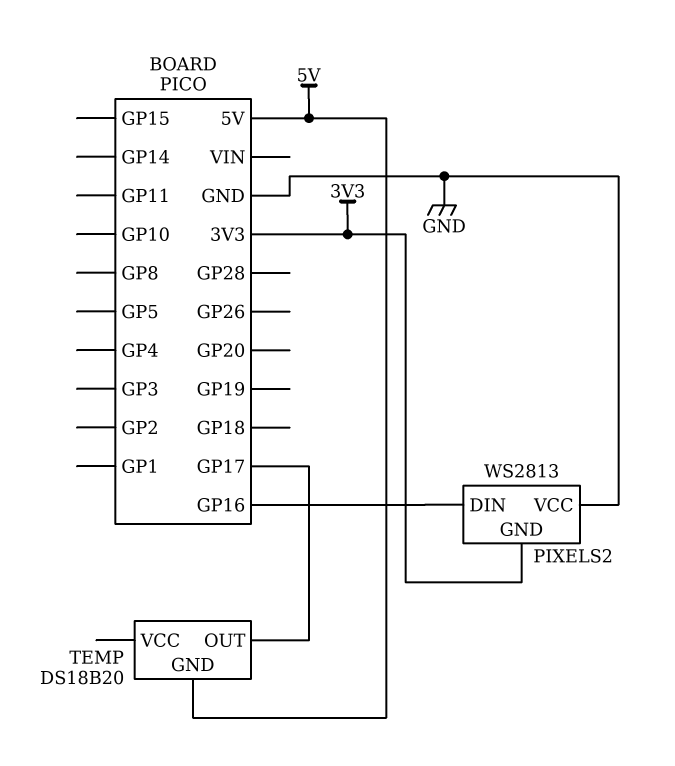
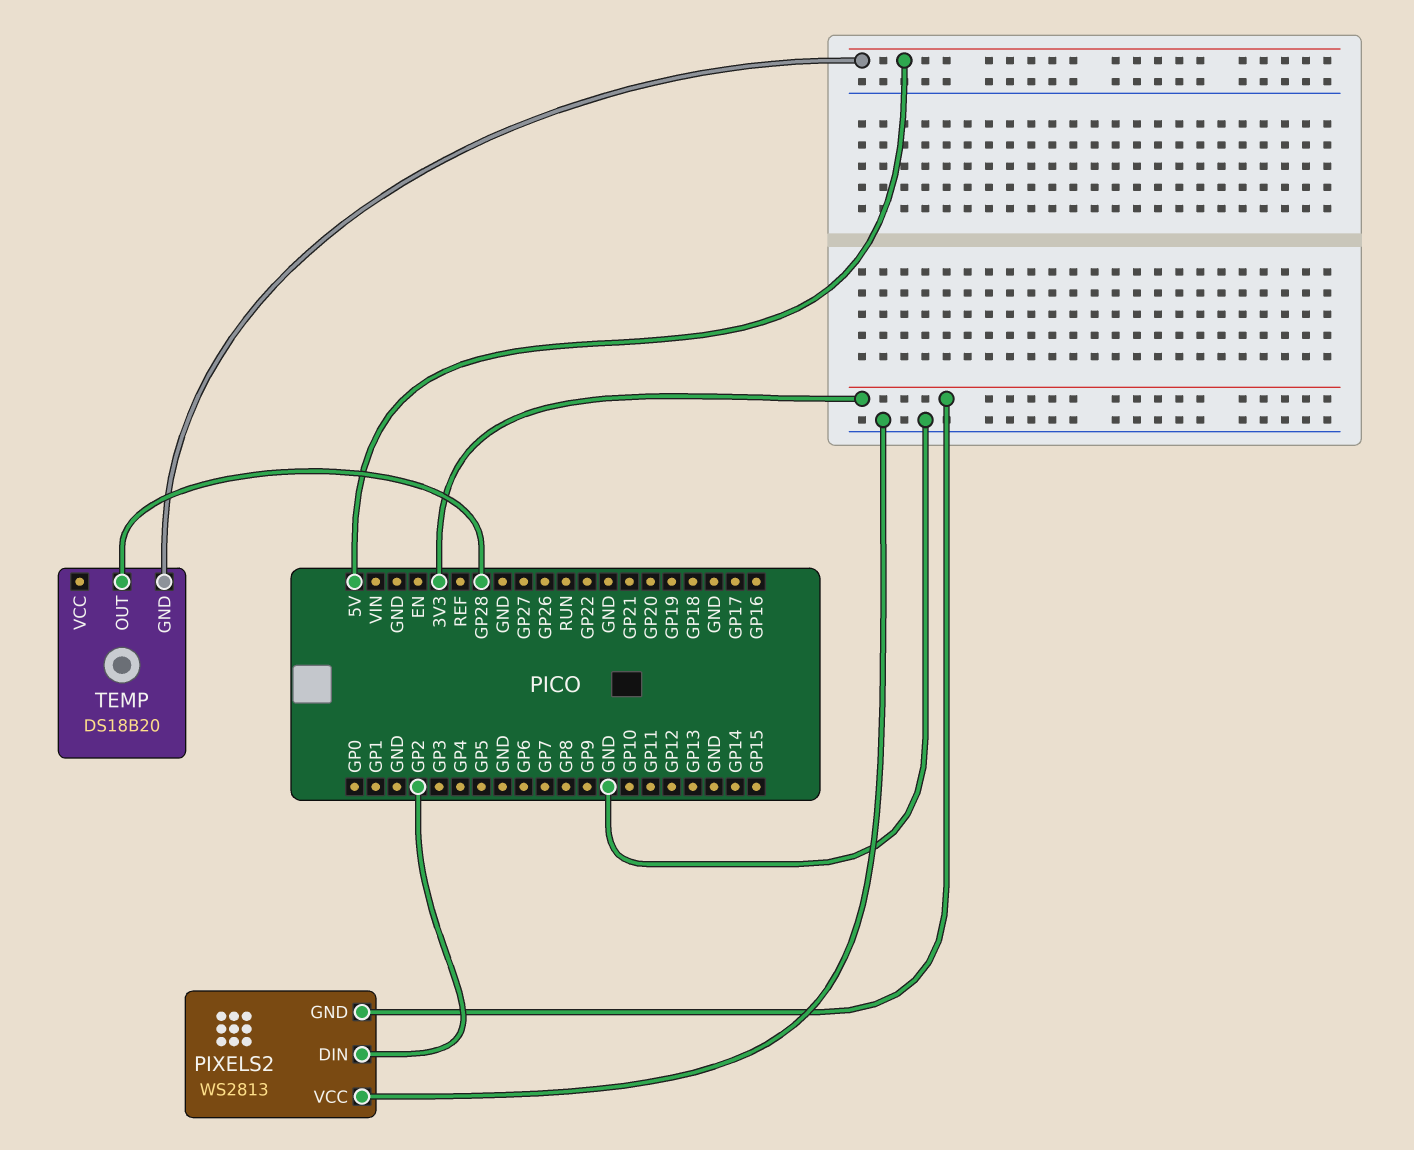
PIXELS2 pin DIN: GP16 -> GP2
TEMP pin OUT: GP17 -> GP28

